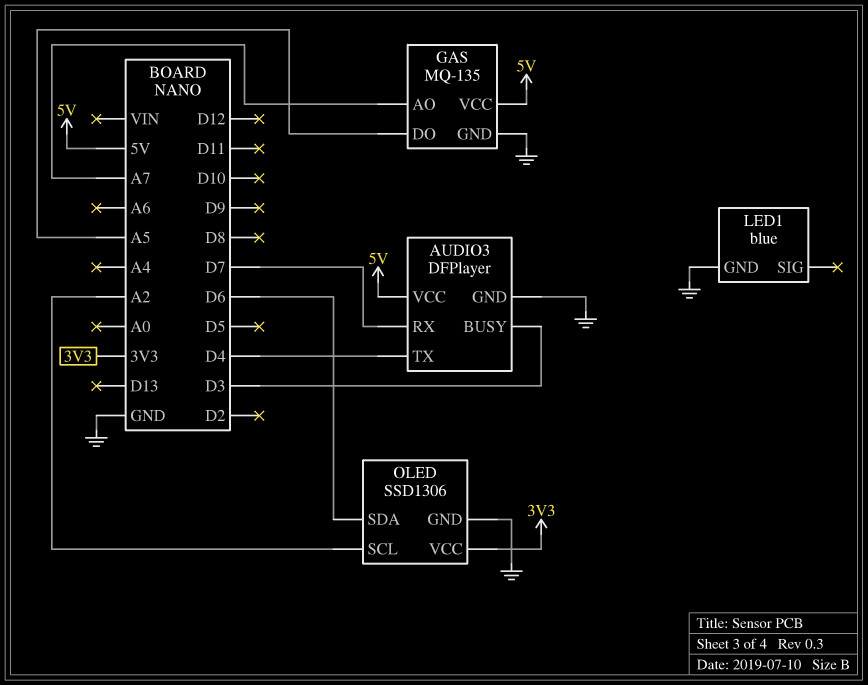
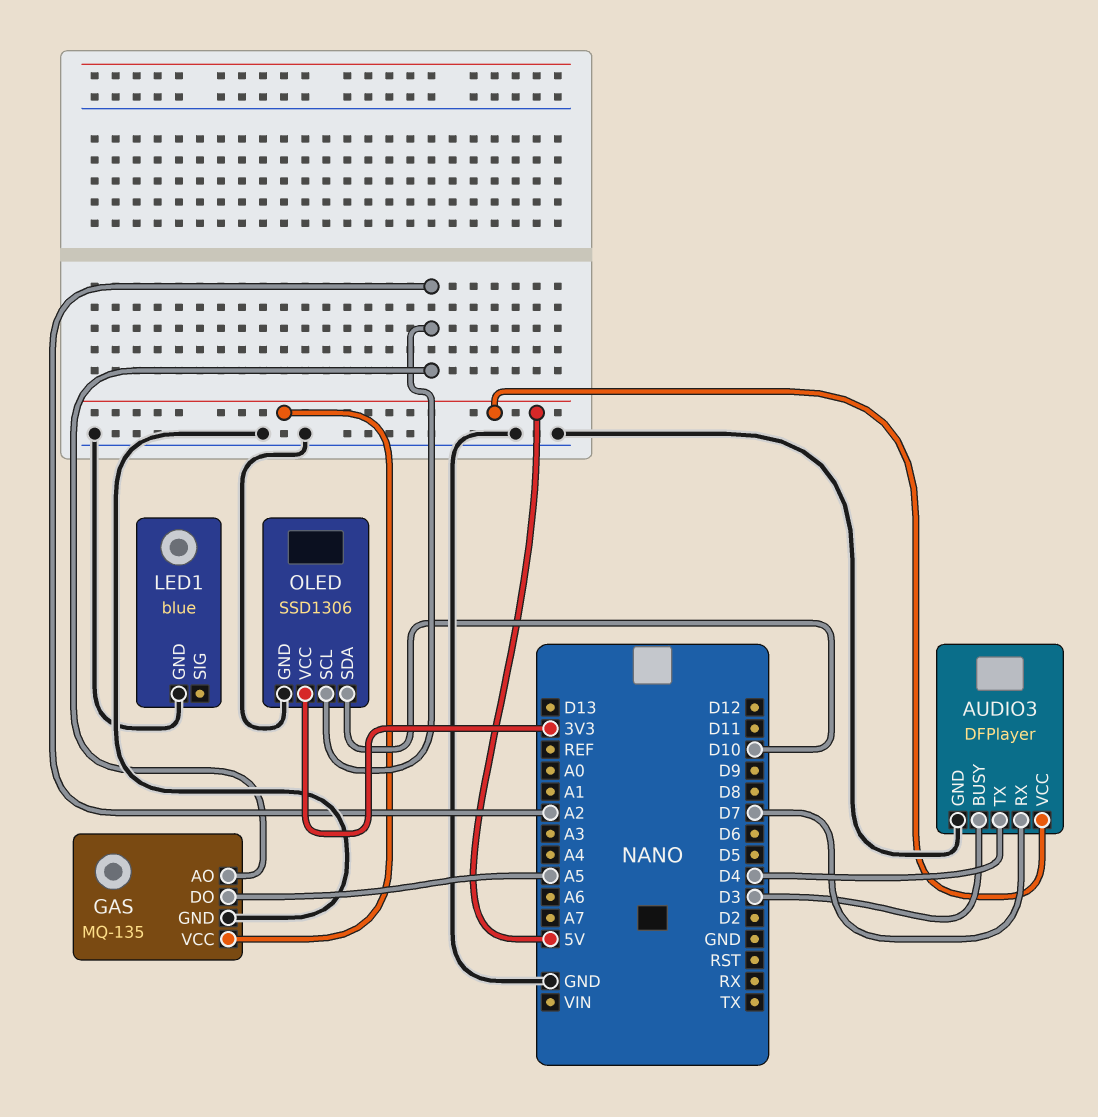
GAS pin AO: A7 -> A2
OLED pin SDA: D6 -> D10

